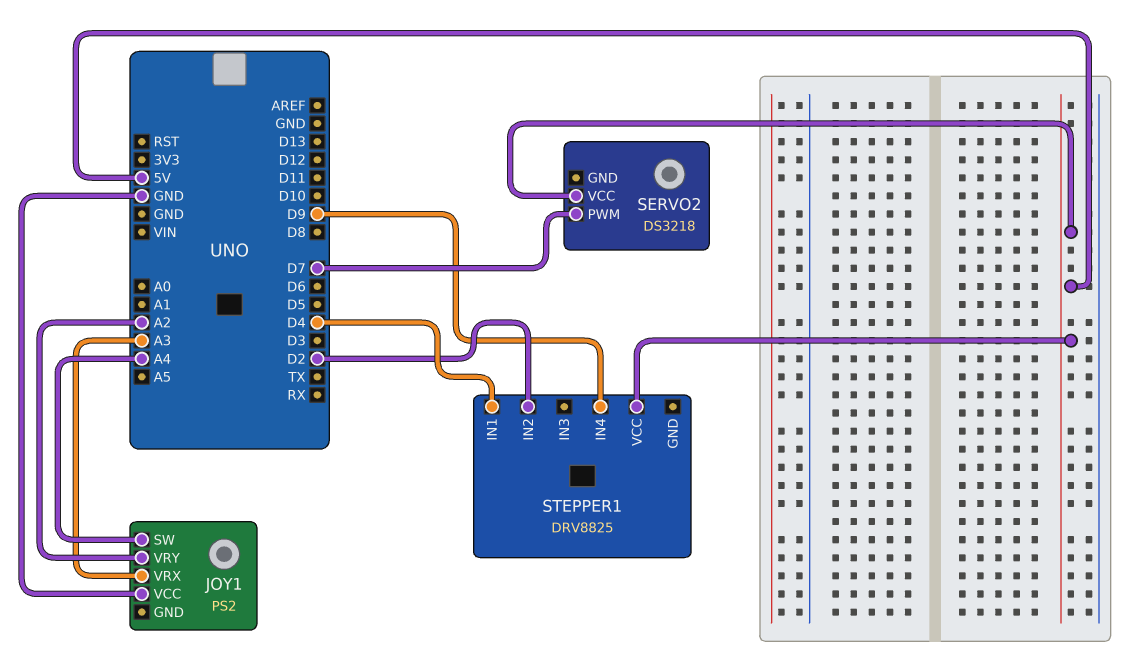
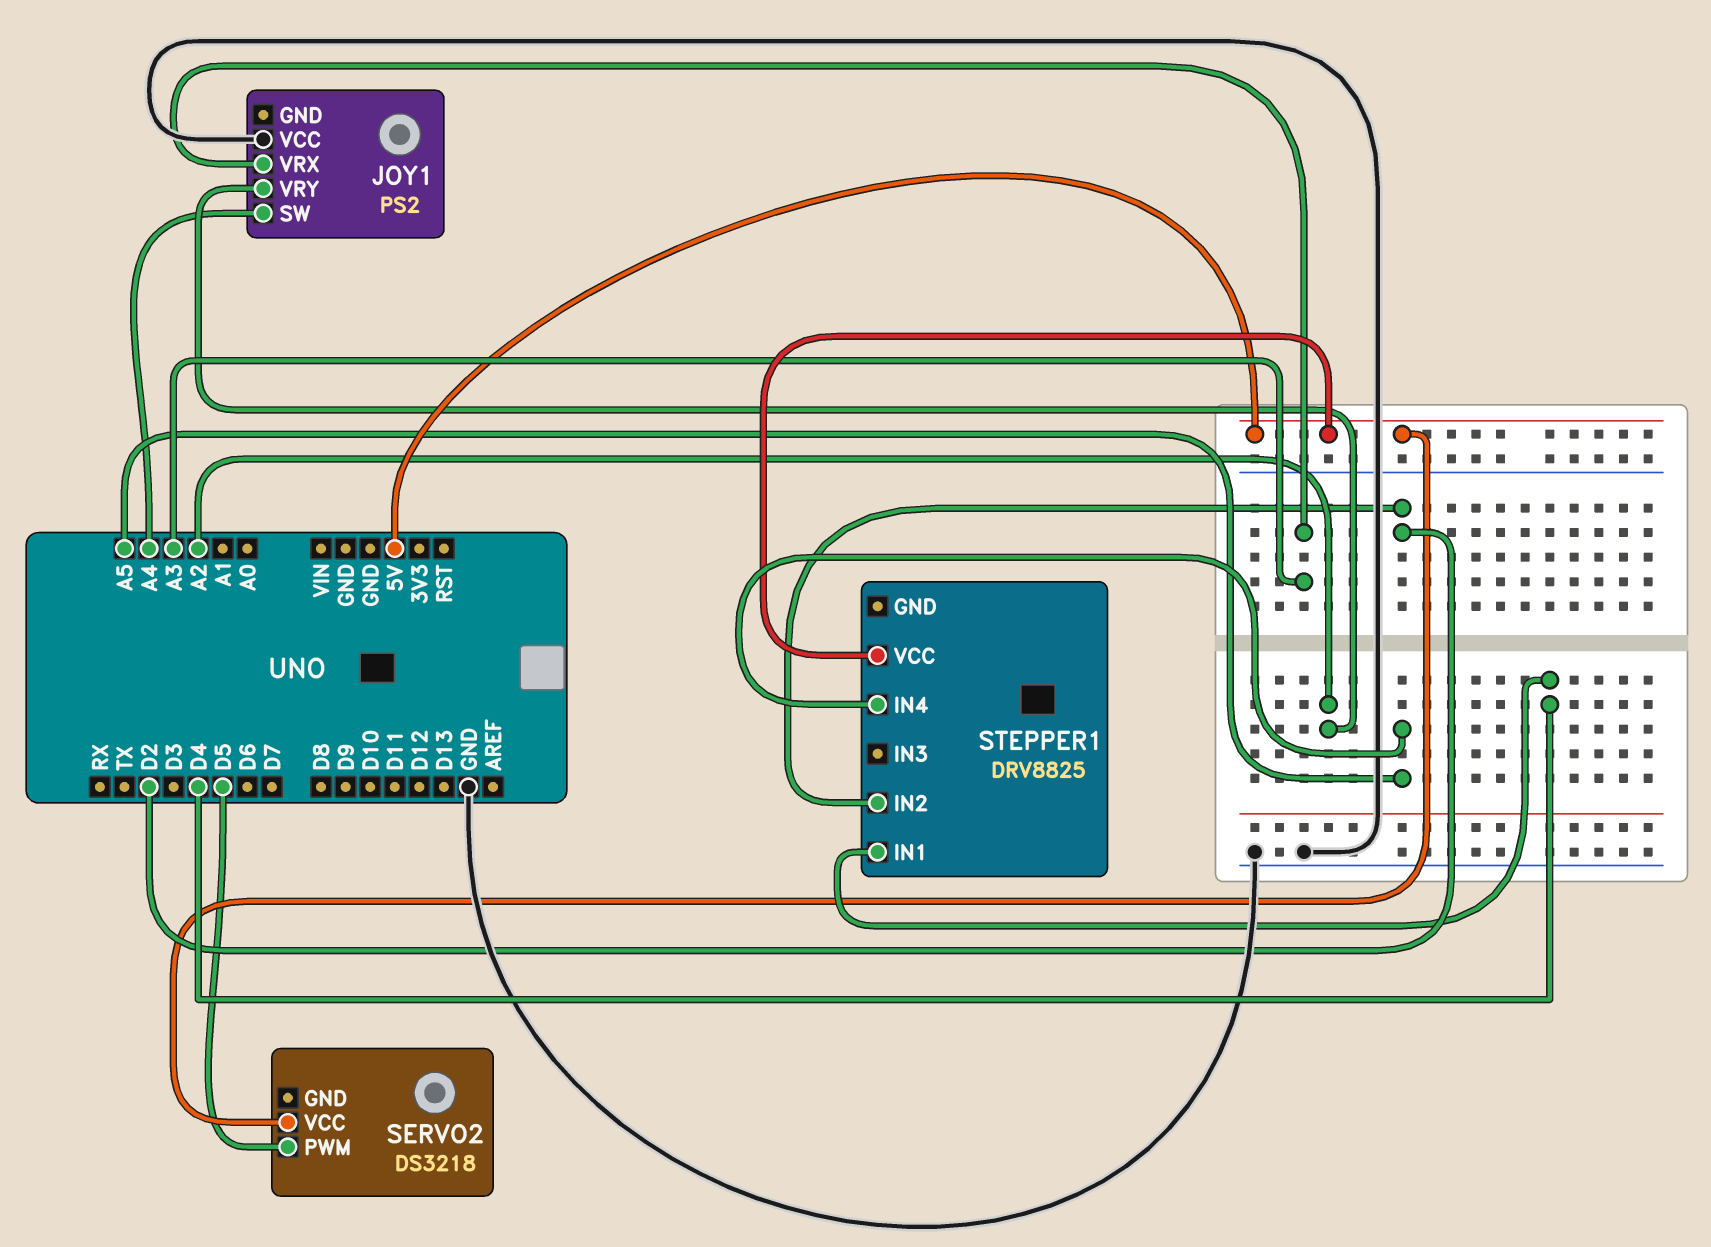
SERVO2 pin PWM: D7 -> D5
STEPPER1 pin IN4: D9 -> A5

